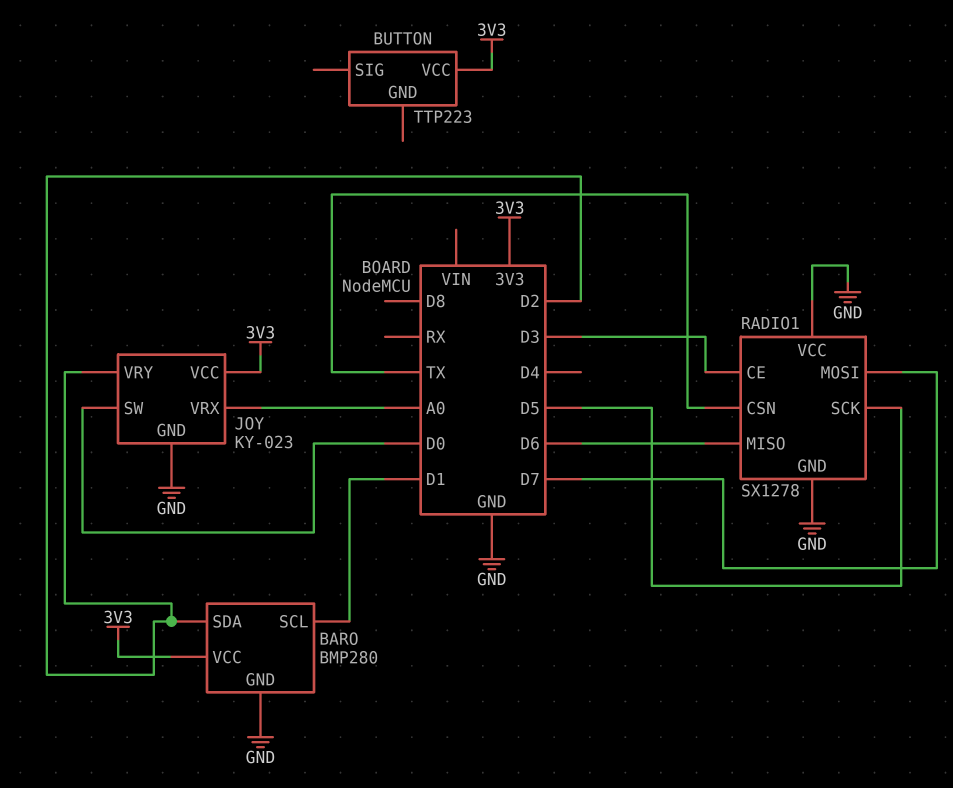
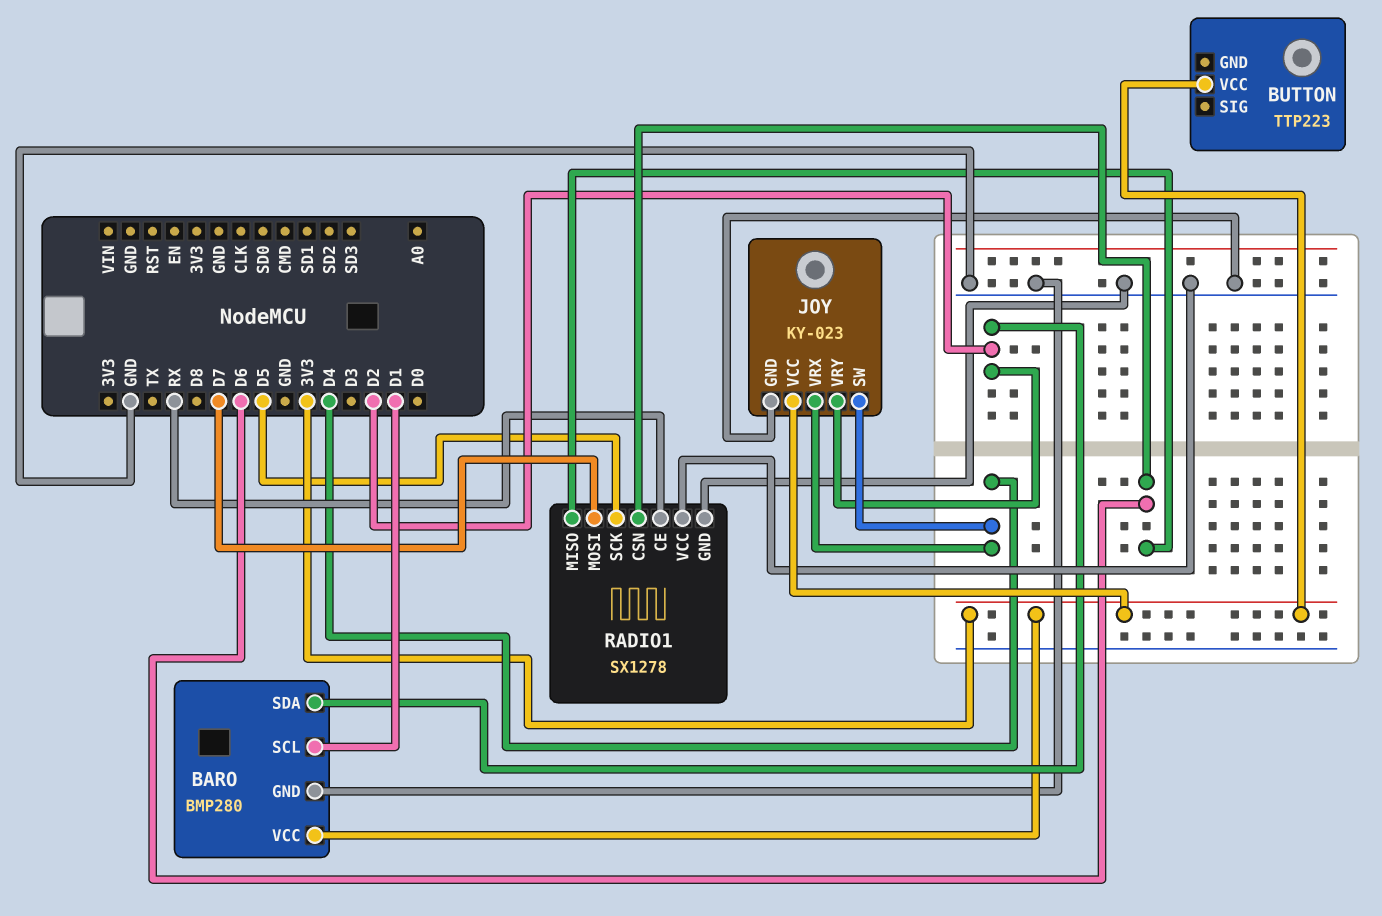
JOY pin SW: D0 -> D4
JOY pin VRX: A0 -> D4
RADIO1 pin CE: D3 -> RX
RADIO1 pin CSN: TX -> D6

